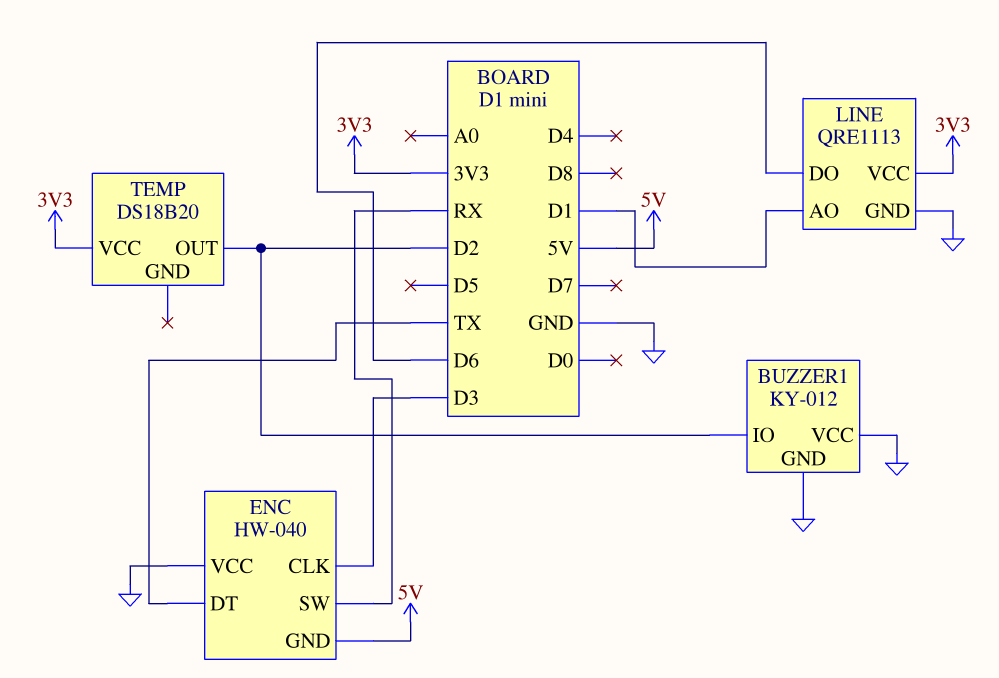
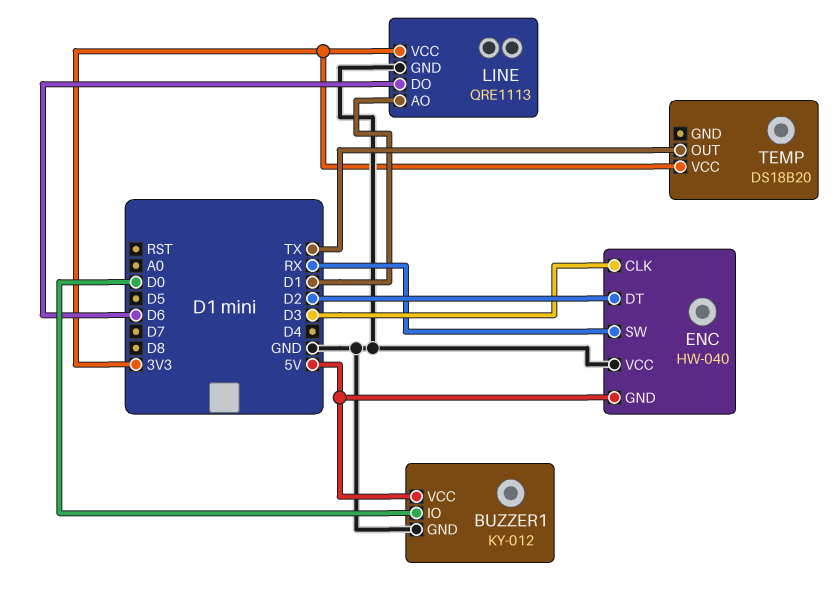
BUZZER1 pin IO: D2 -> D0
BUZZER1 pin VCC: GND -> 5V
ENC pin DT: TX -> D2
TEMP pin OUT: D2 -> TX

